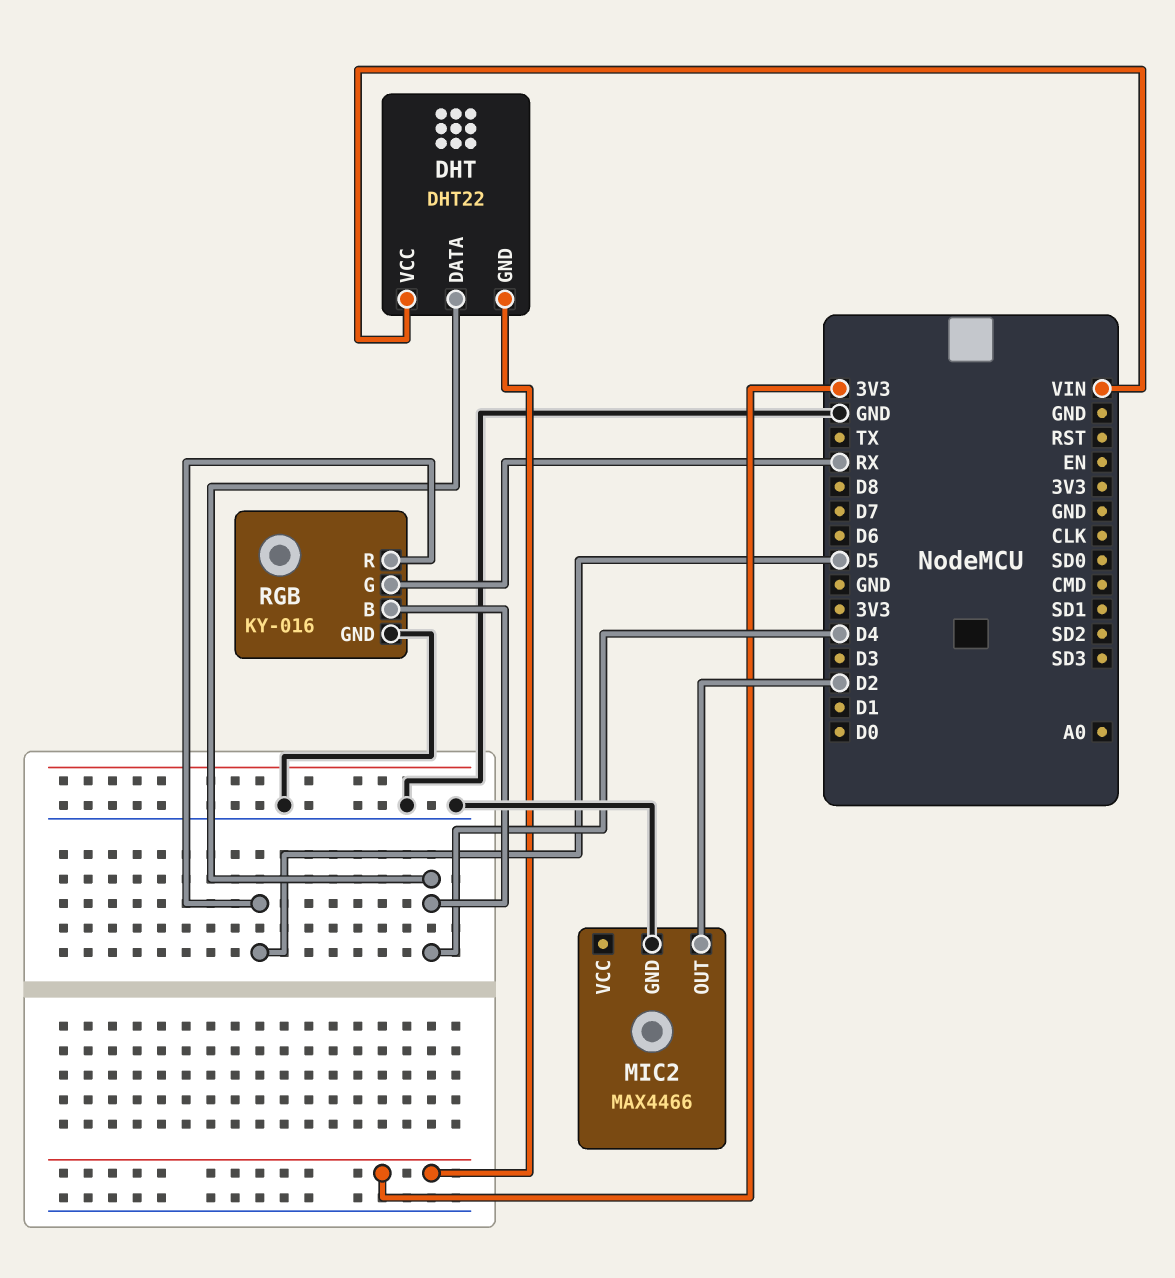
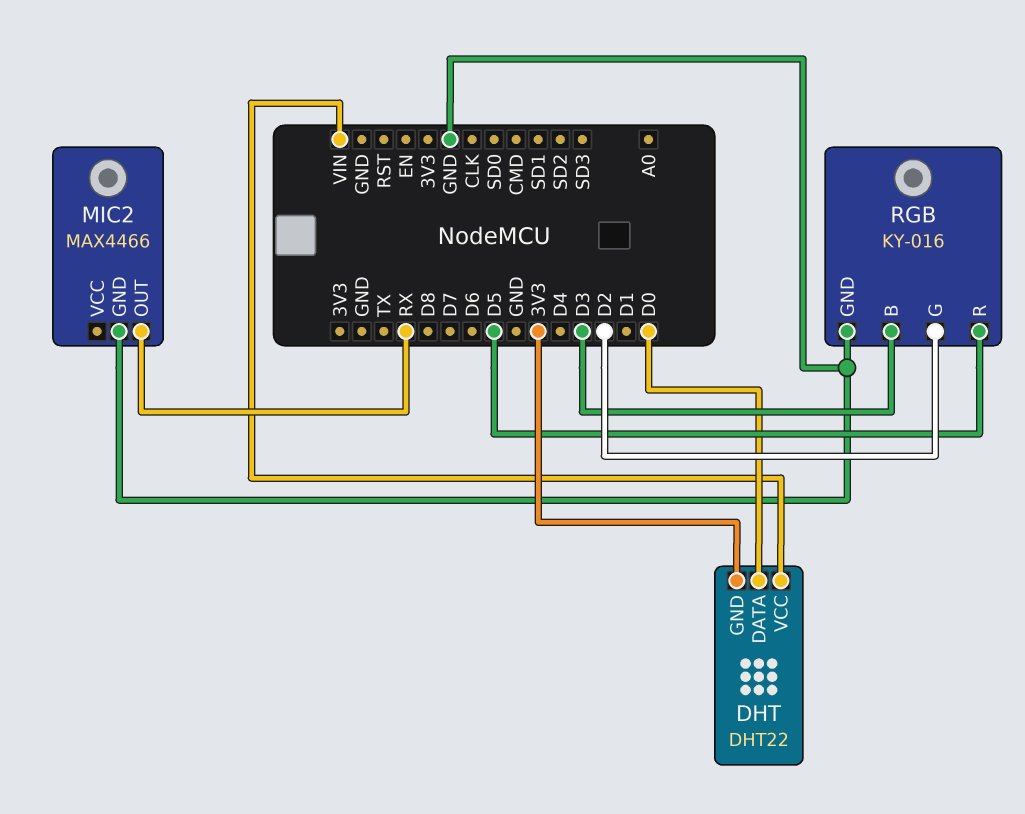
DHT pin DATA: D4 -> D0
MIC2 pin OUT: D2 -> RX
RGB pin B: D4 -> D3
RGB pin G: RX -> D2

